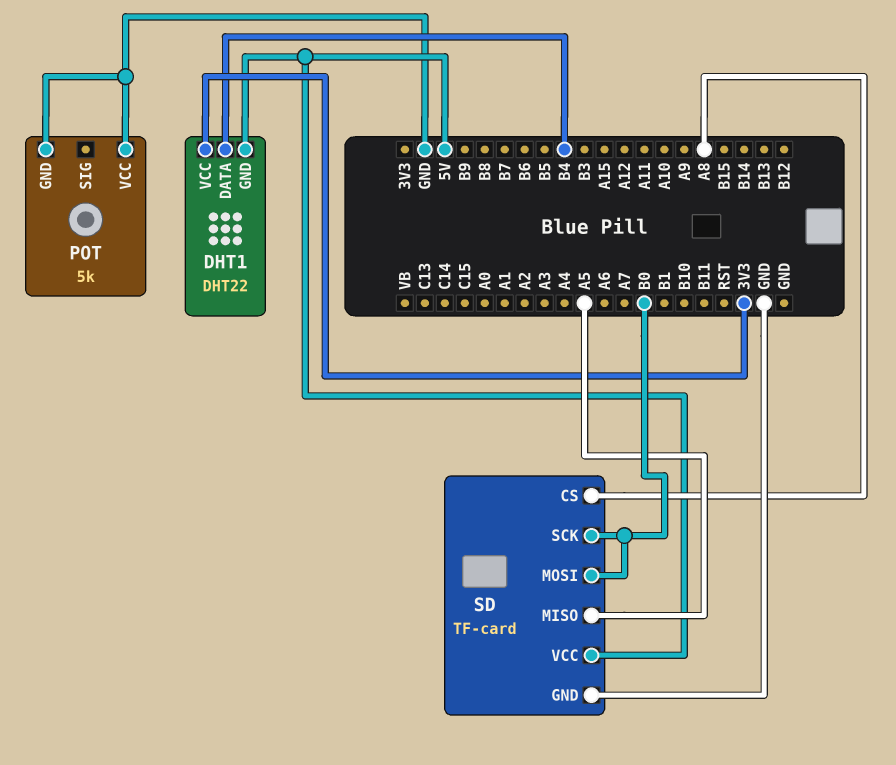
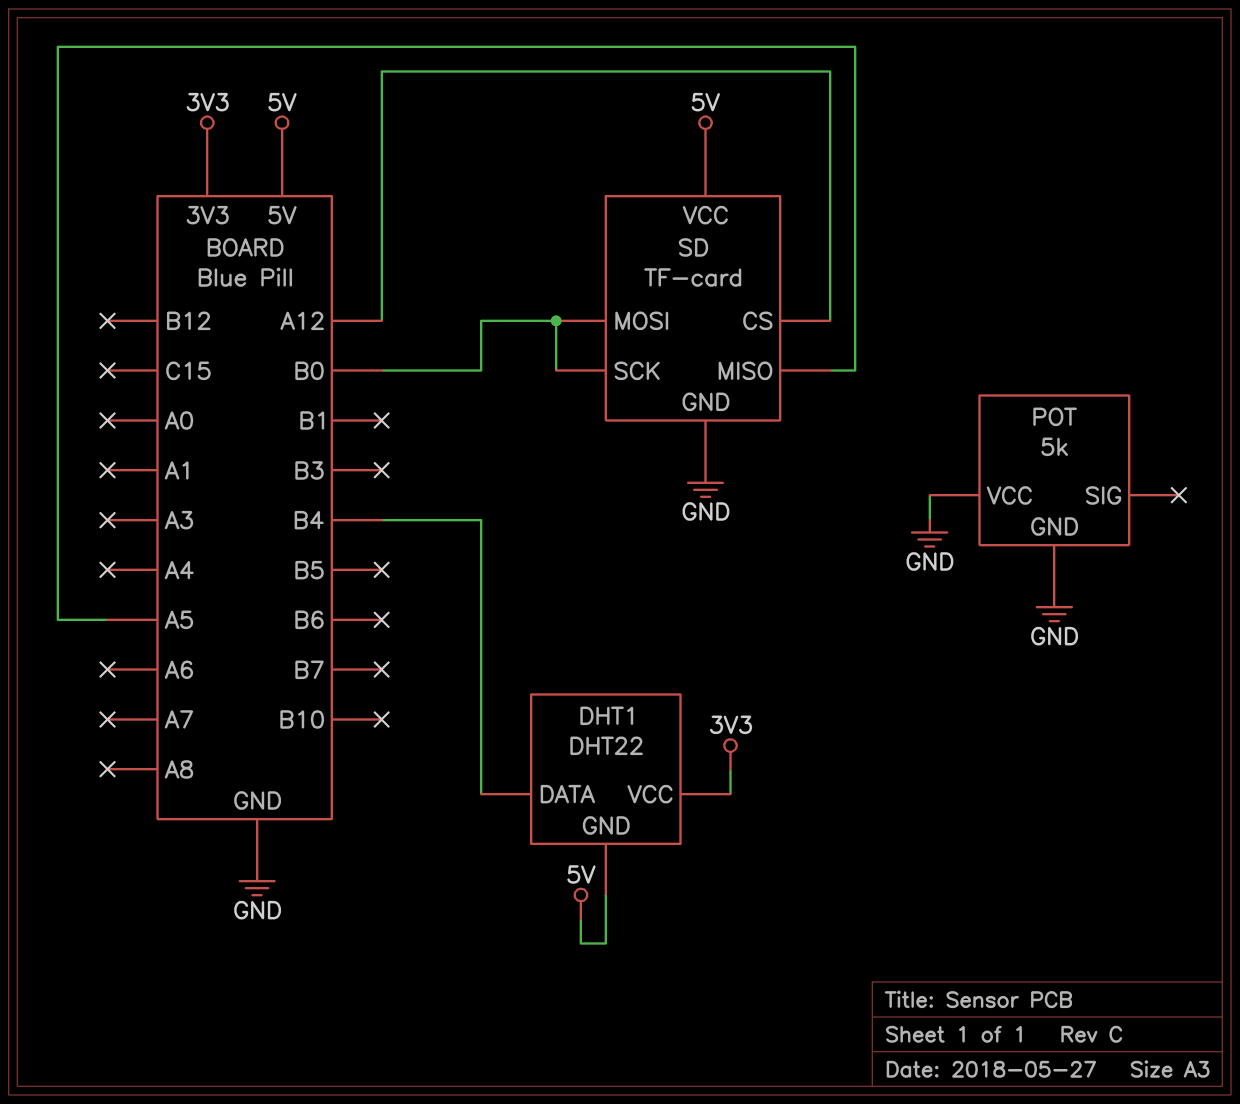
SD pin CS: A8 -> A12

